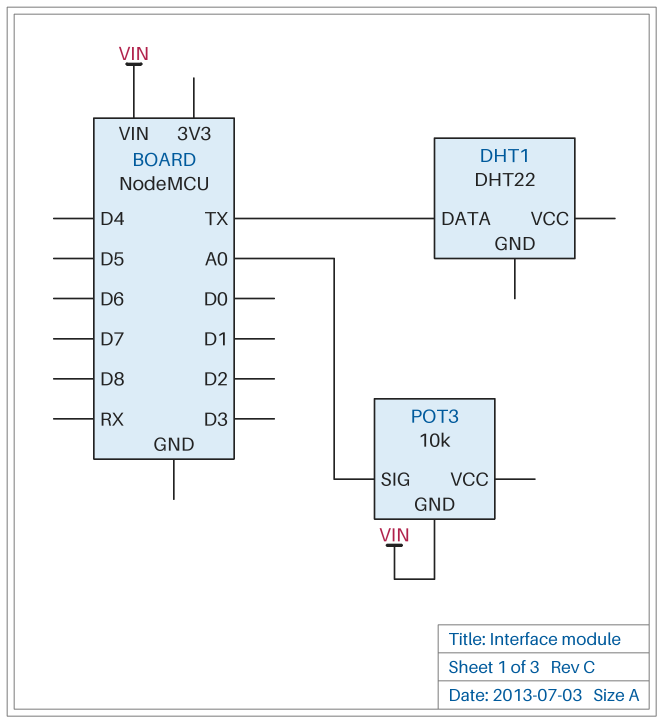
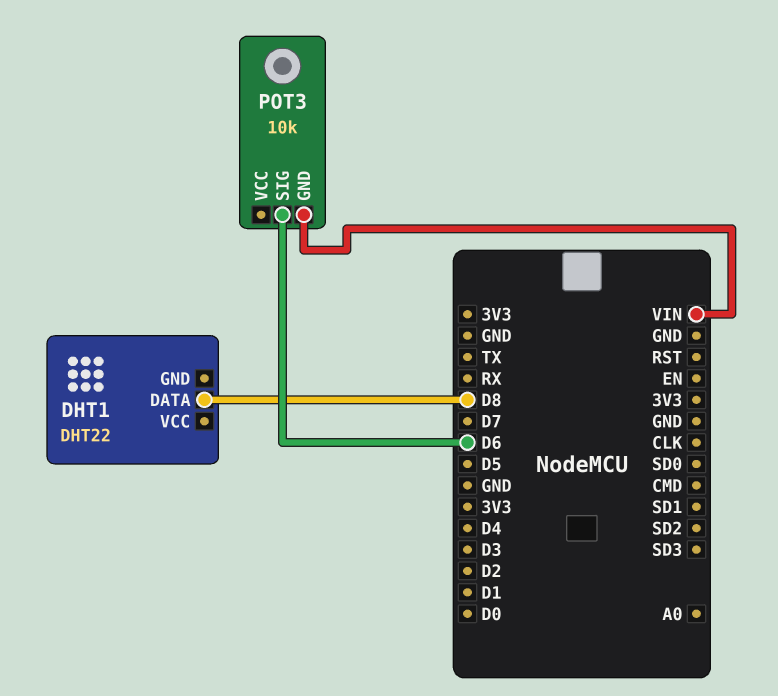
DHT1 pin DATA: TX -> D8
POT3 pin SIG: A0 -> D6

